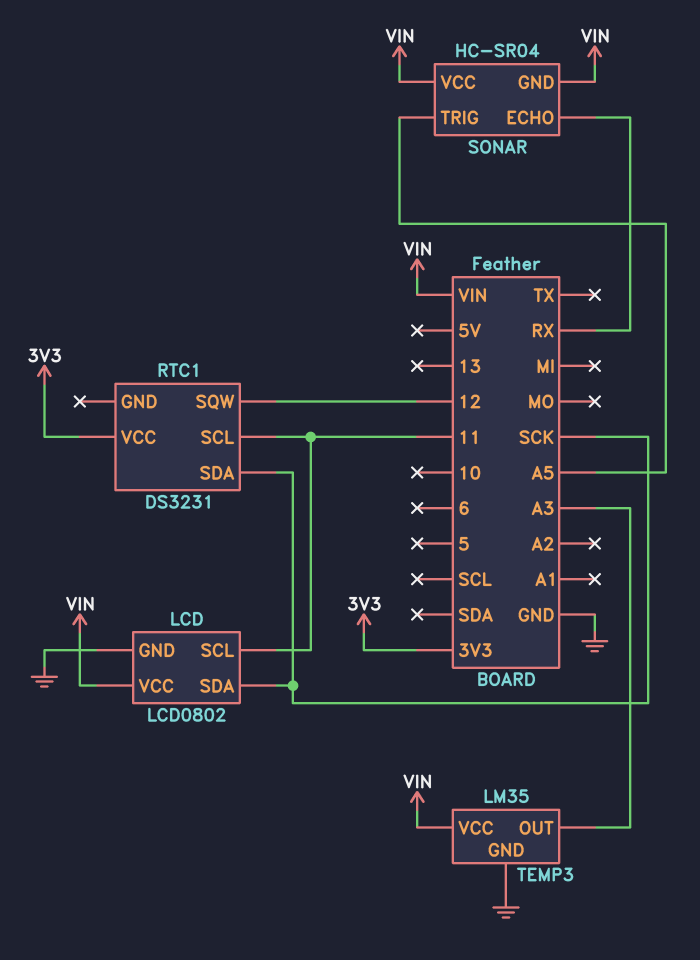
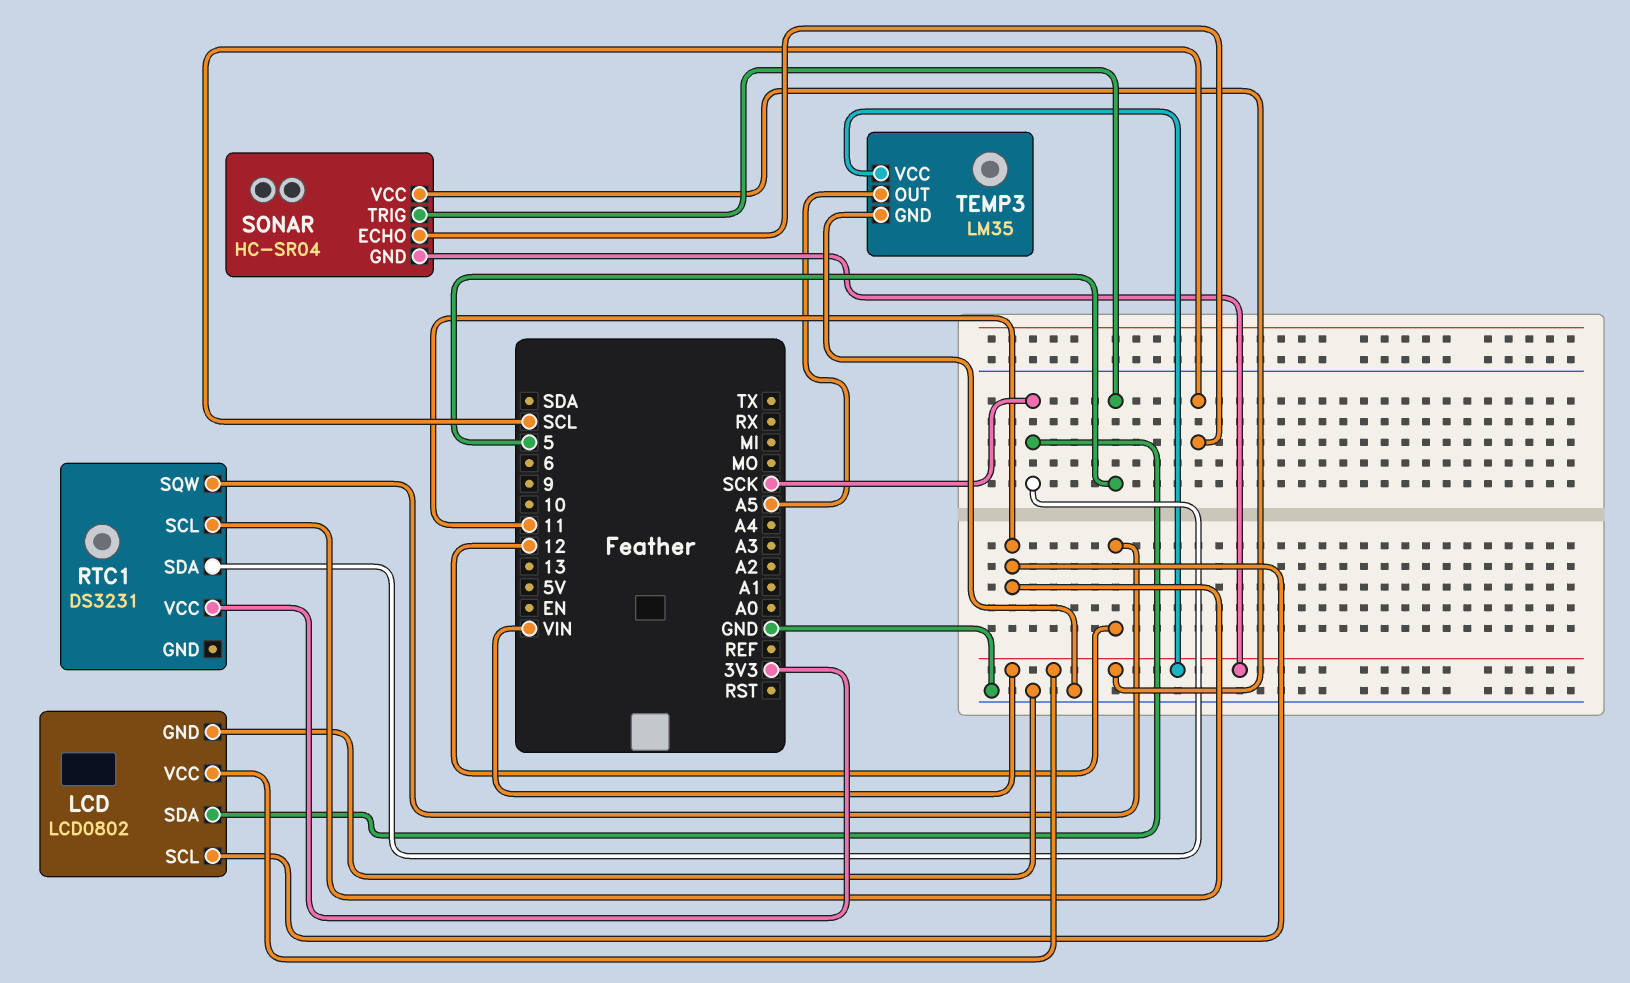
SONAR pin ECHO: RX -> SCL
SONAR pin TRIG: A5 -> 5
TEMP3 pin OUT: A3 -> A5

